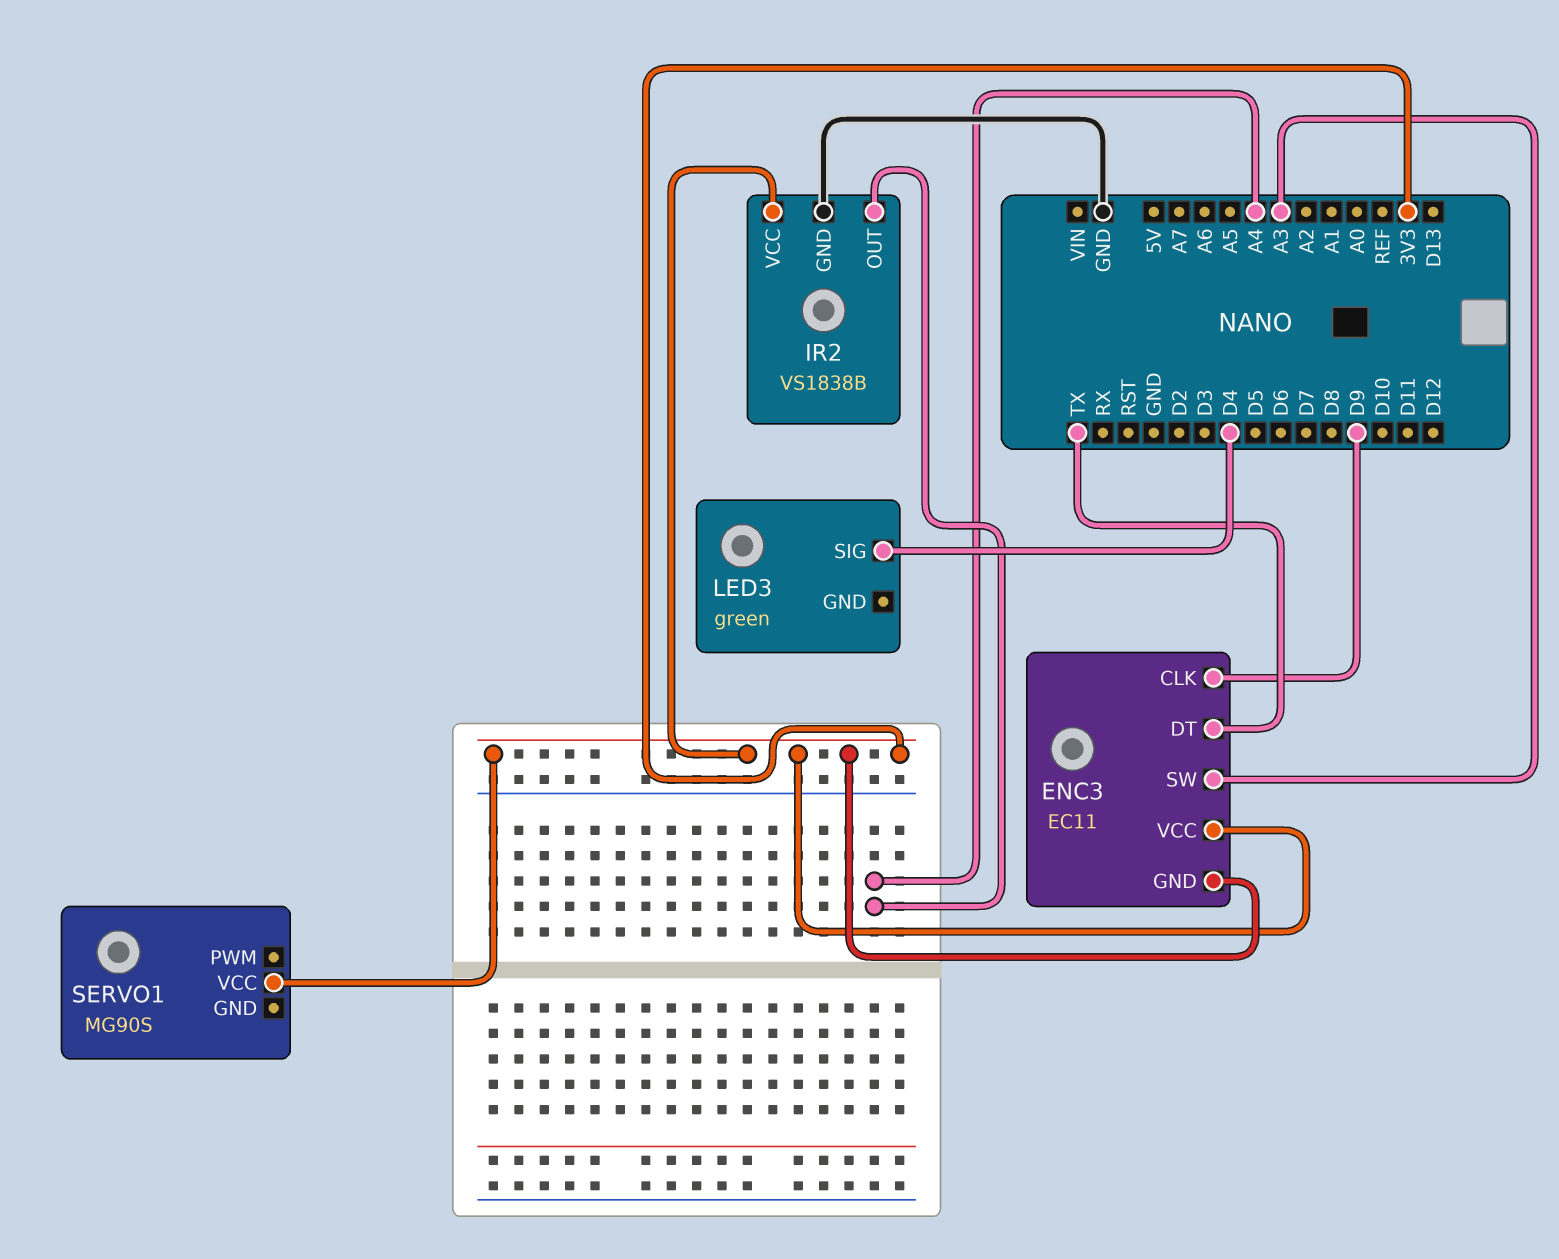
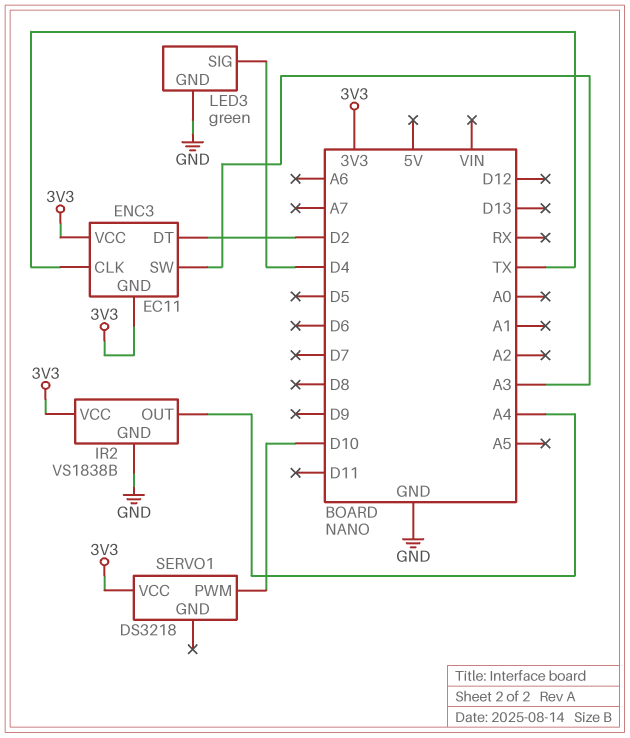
ENC3 pin CLK: D9 -> TX
ENC3 pin DT: TX -> D2
LED3 pin GND: none -> GND
SERVO1: MG90S -> DS3218
SERVO1 pin PWM: none -> D10

